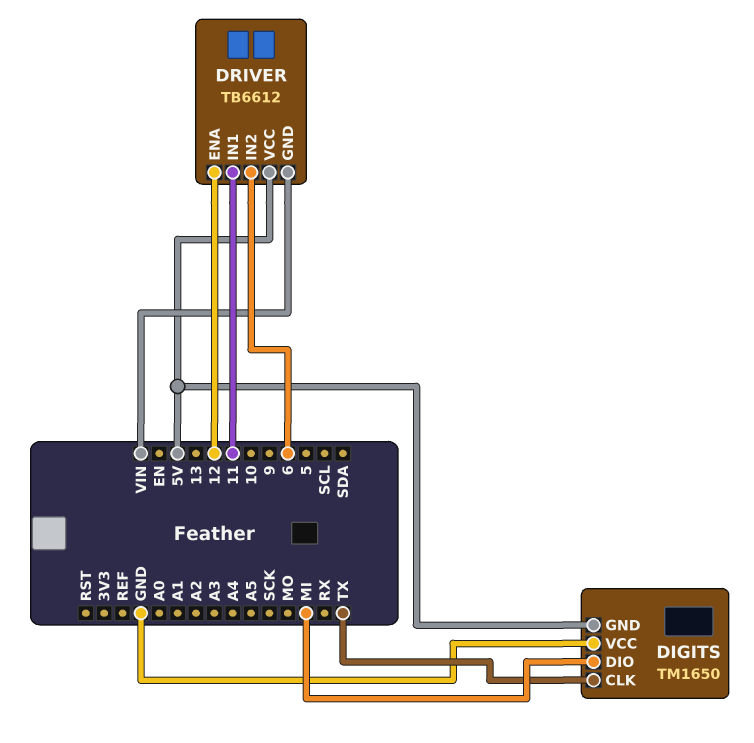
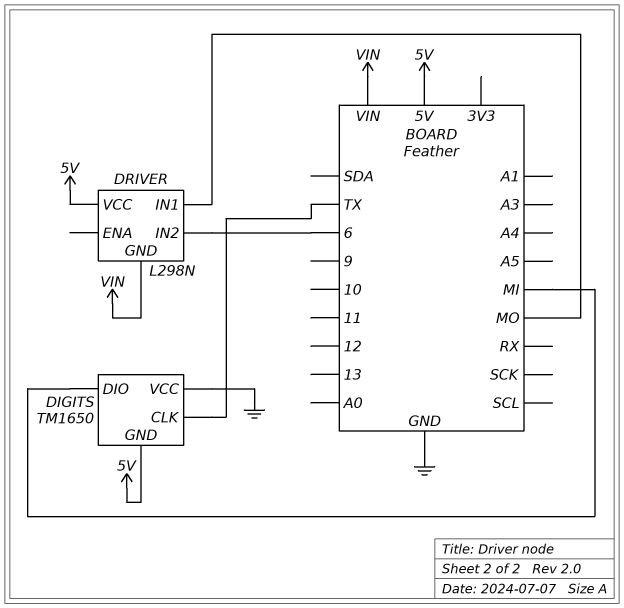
DRIVER: TB6612 -> L298N
DRIVER pin ENA: 12 -> none
DRIVER pin IN1: 11 -> MO

